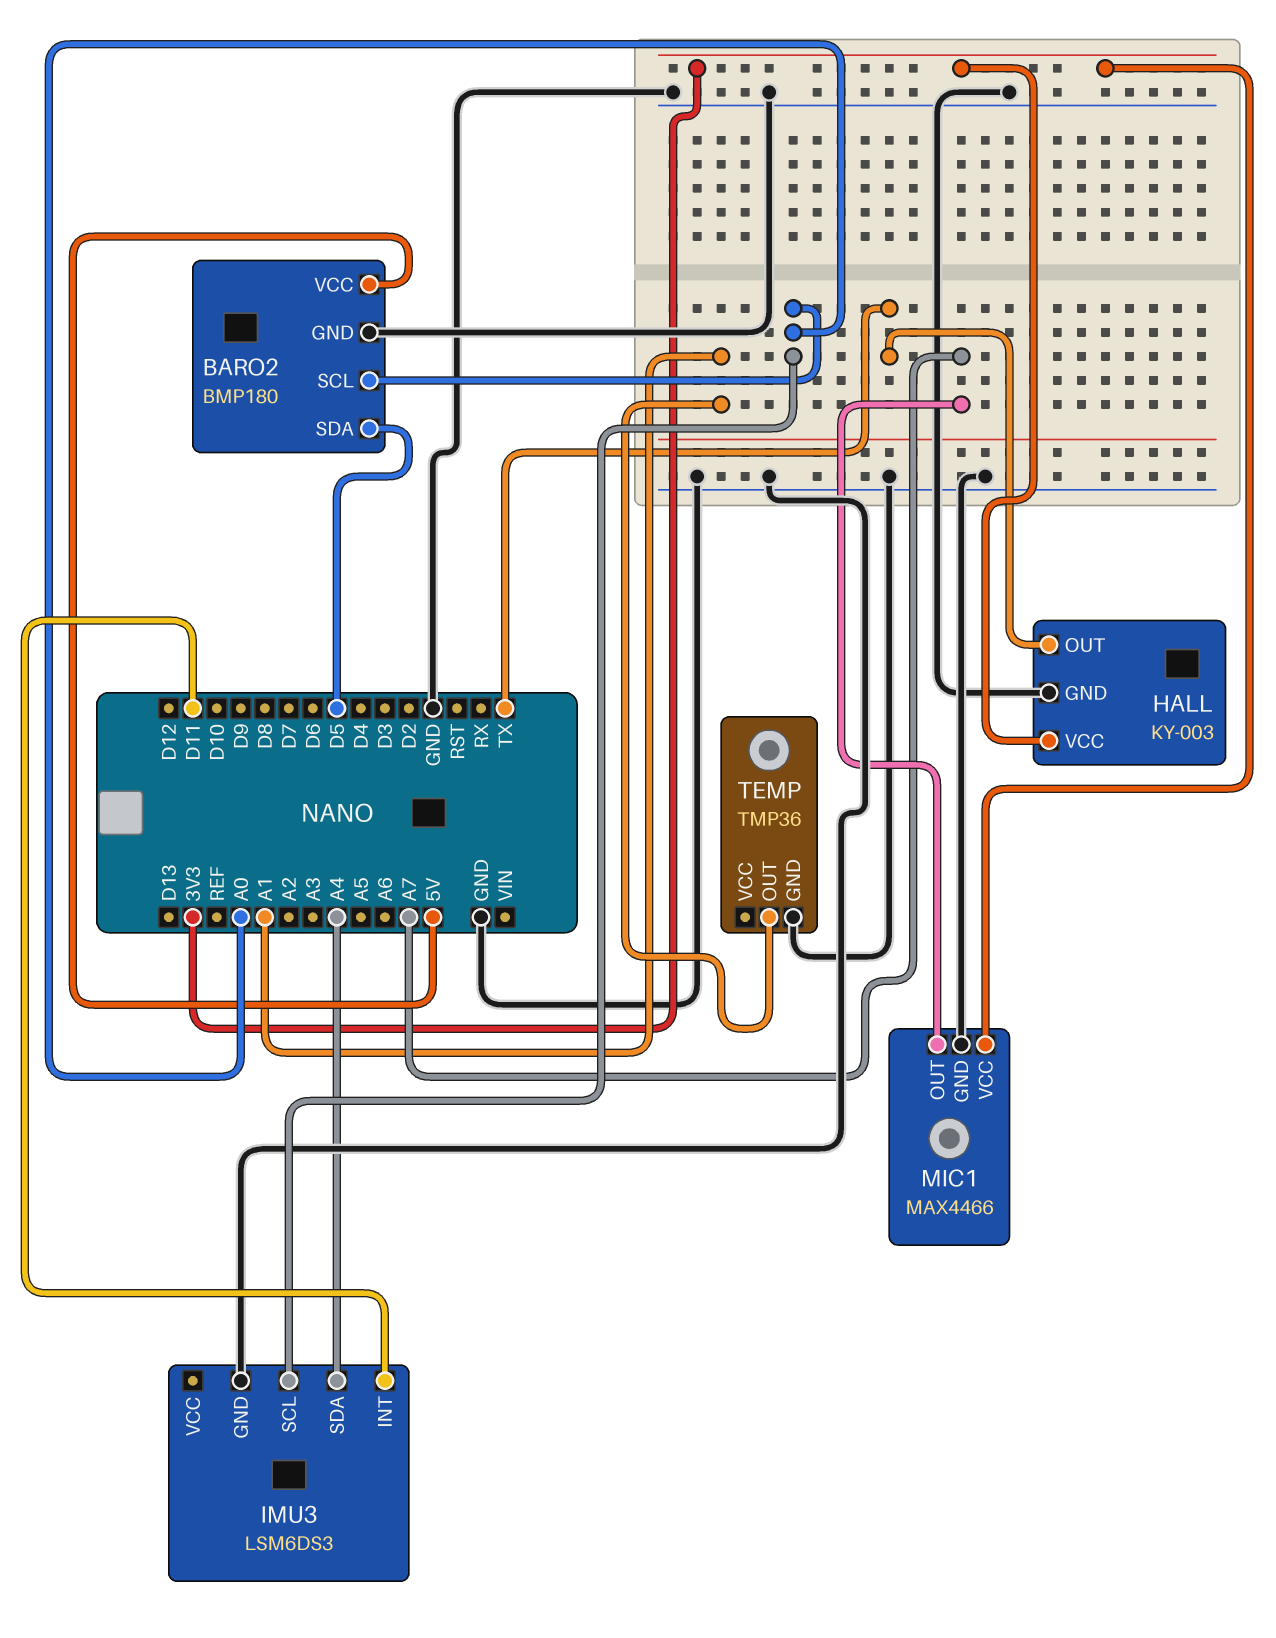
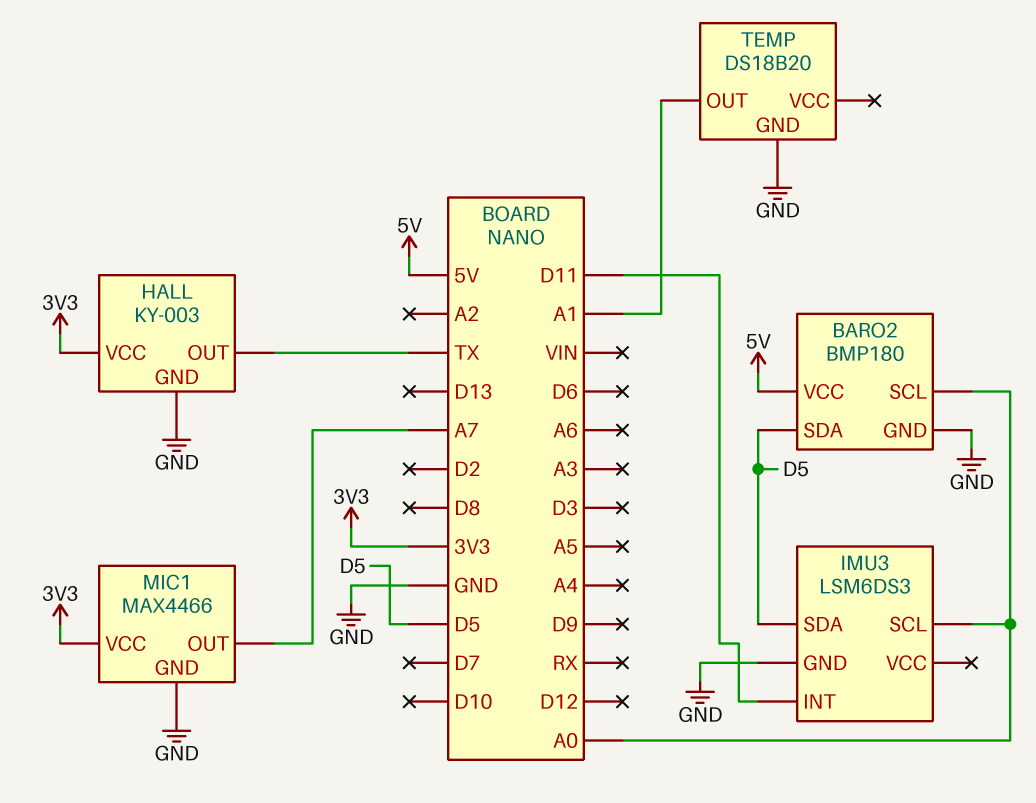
IMU3 pin SDA: A4 -> D5
TEMP: TMP36 -> DS18B20

